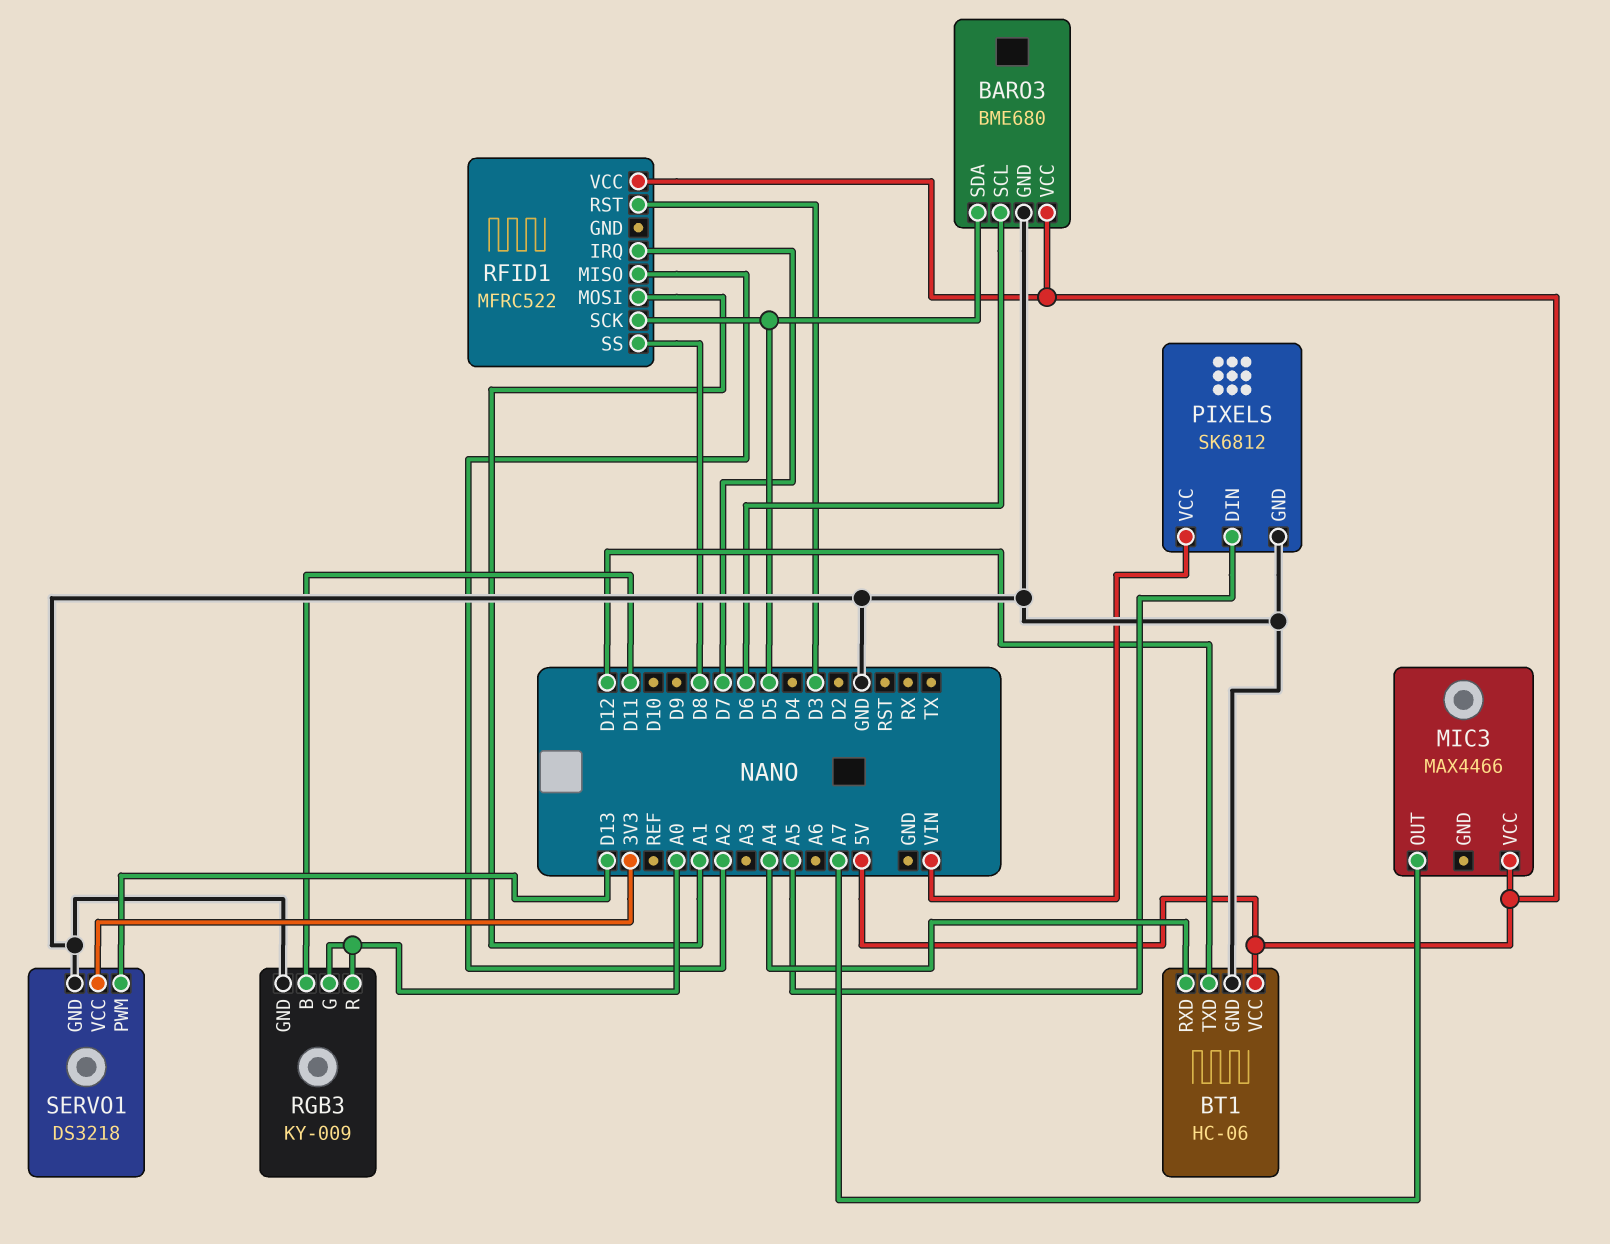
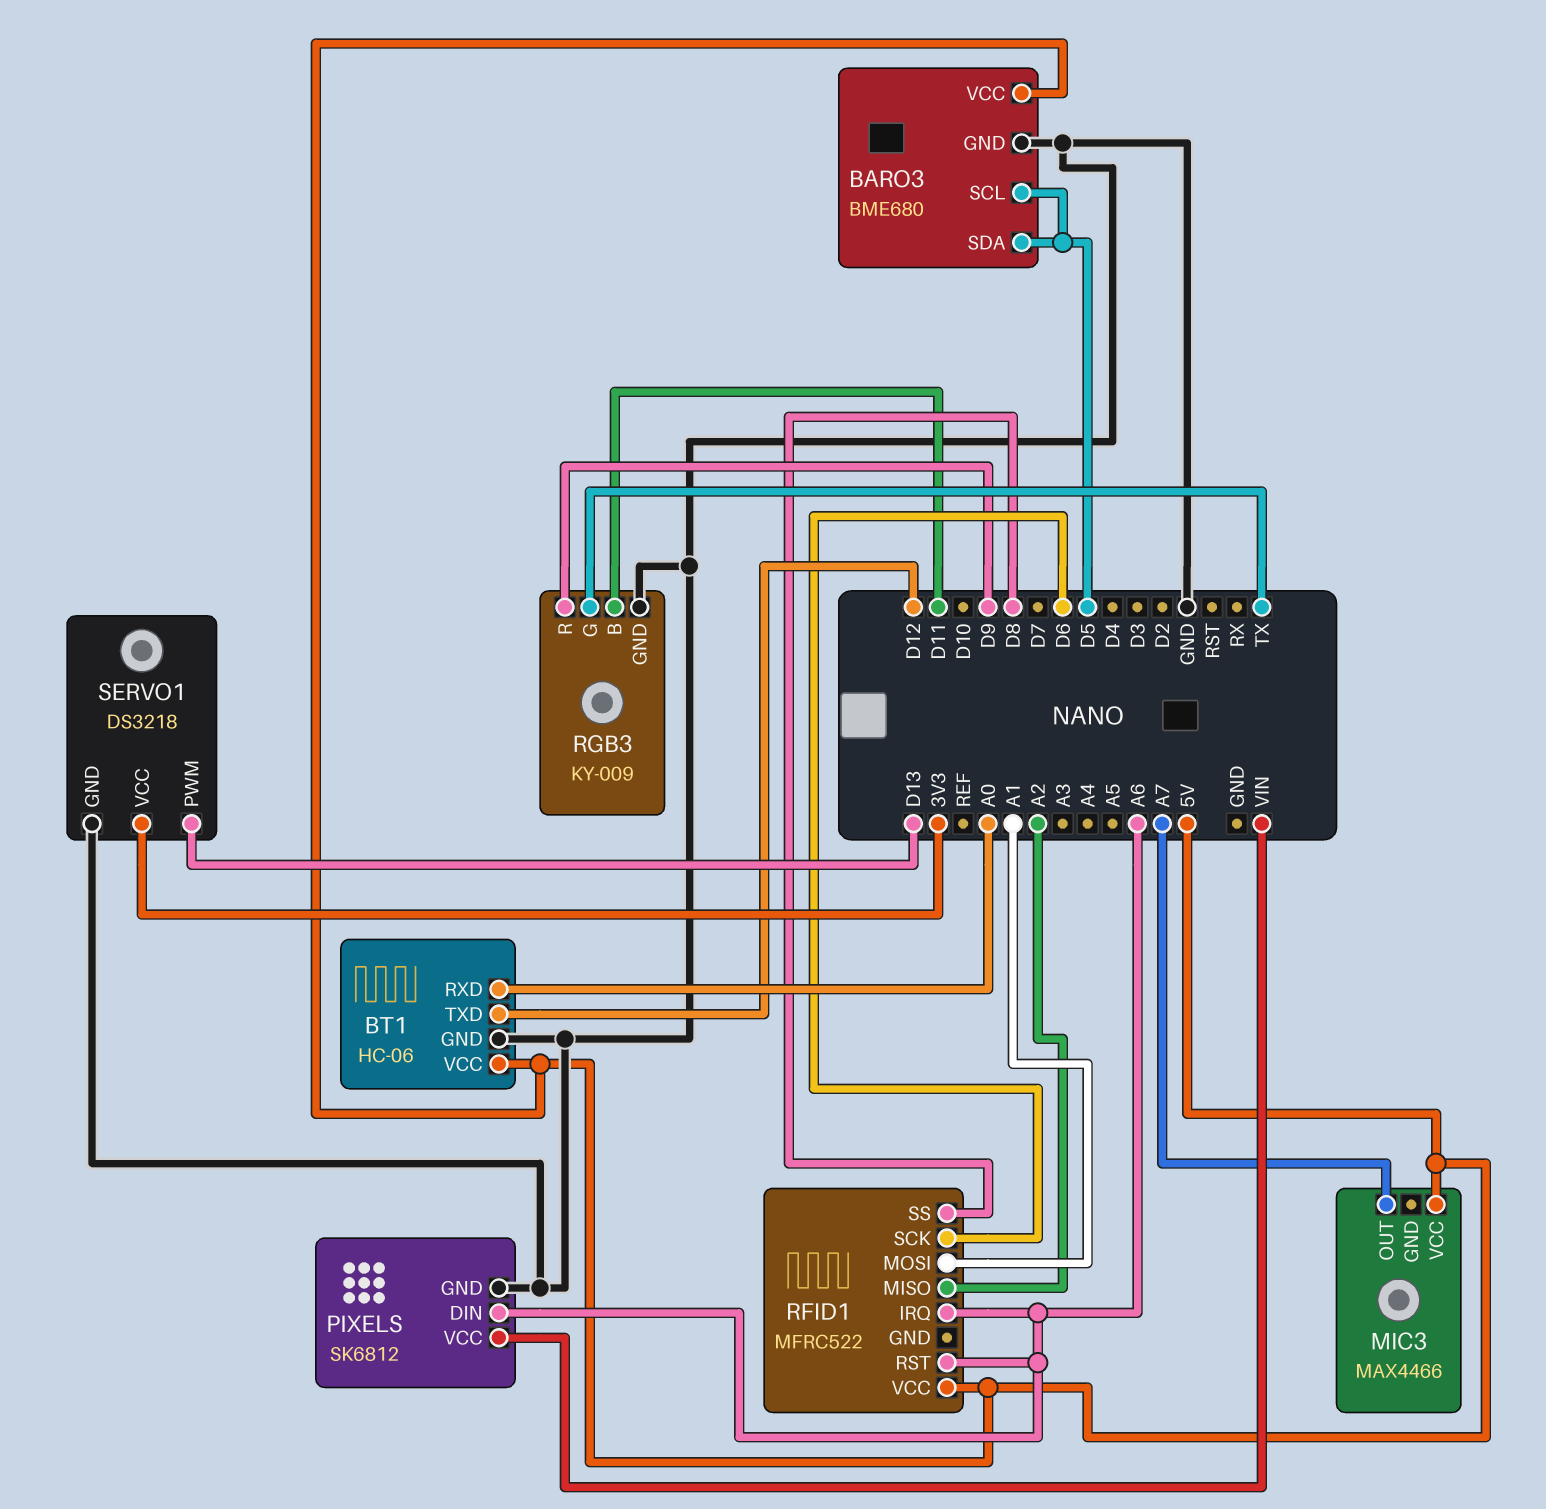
BARO3 pin SCL: D6 -> D5
BT1 pin RXD: A4 -> A0
PIXELS pin DIN: A5 -> A6
RFID1 pin IRQ: D7 -> A6
RFID1 pin RST: D3 -> A6
RFID1 pin SCK: D5 -> D6
RGB3 pin G: A0 -> TX
RGB3 pin R: A0 -> D9

